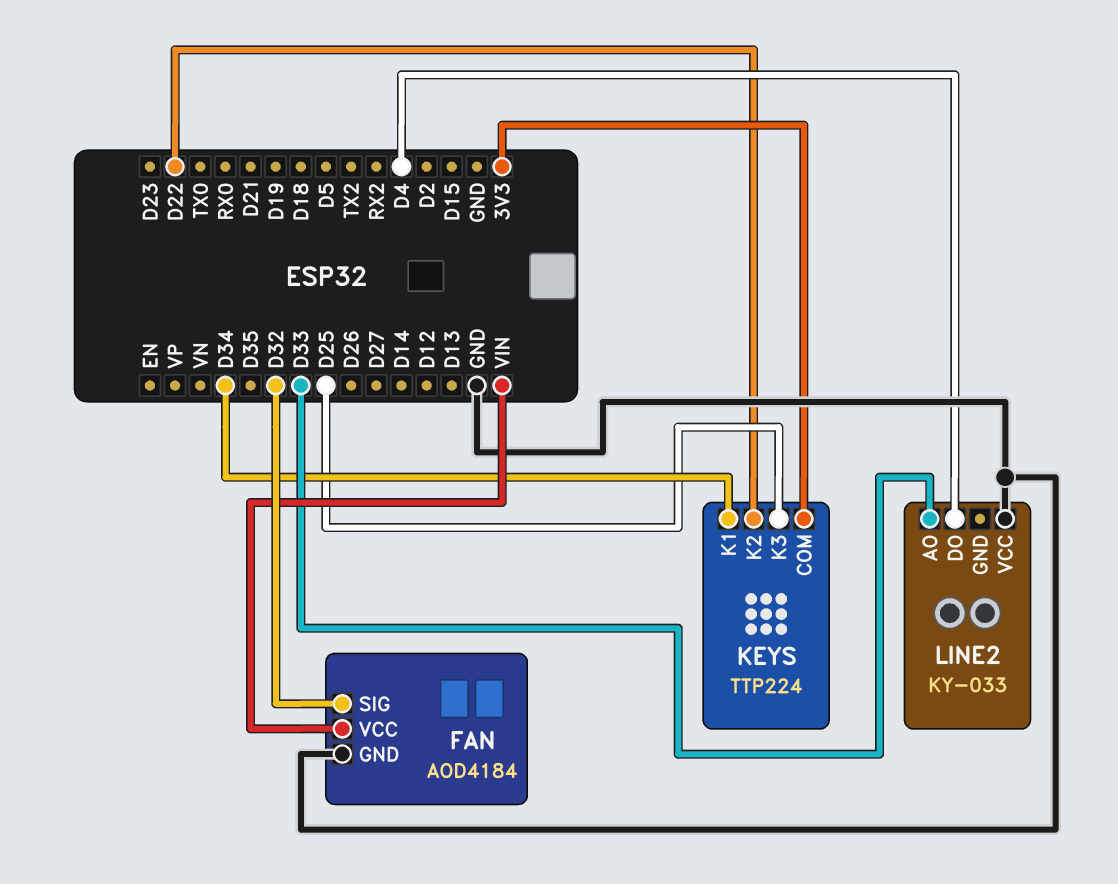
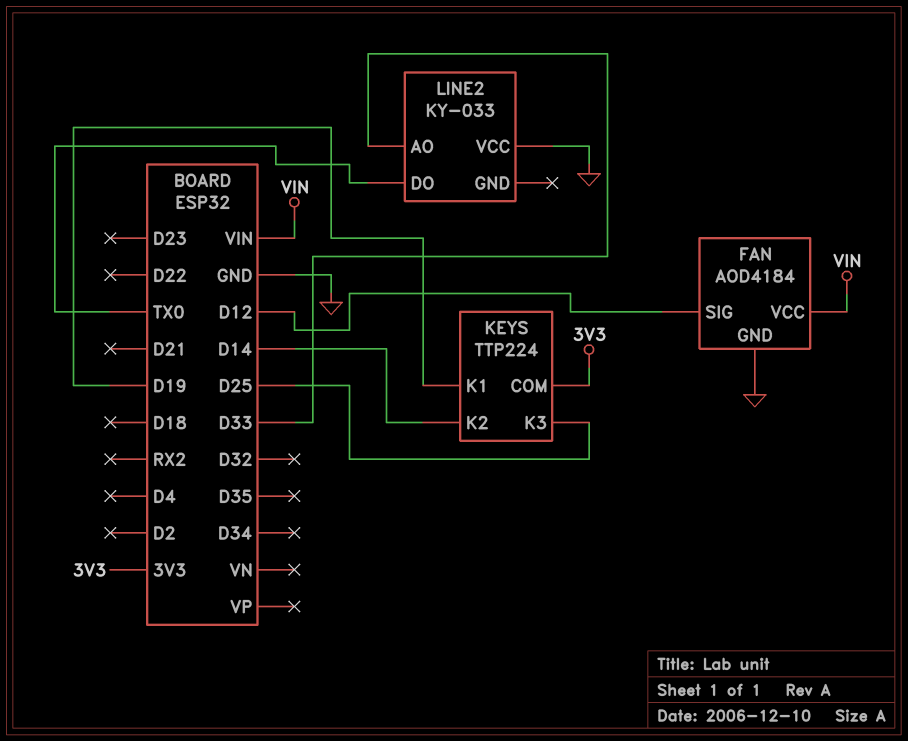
FAN pin SIG: D32 -> D12
KEYS pin K1: D34 -> D19
KEYS pin K2: D22 -> D14
LINE2 pin DO: D4 -> TX0

